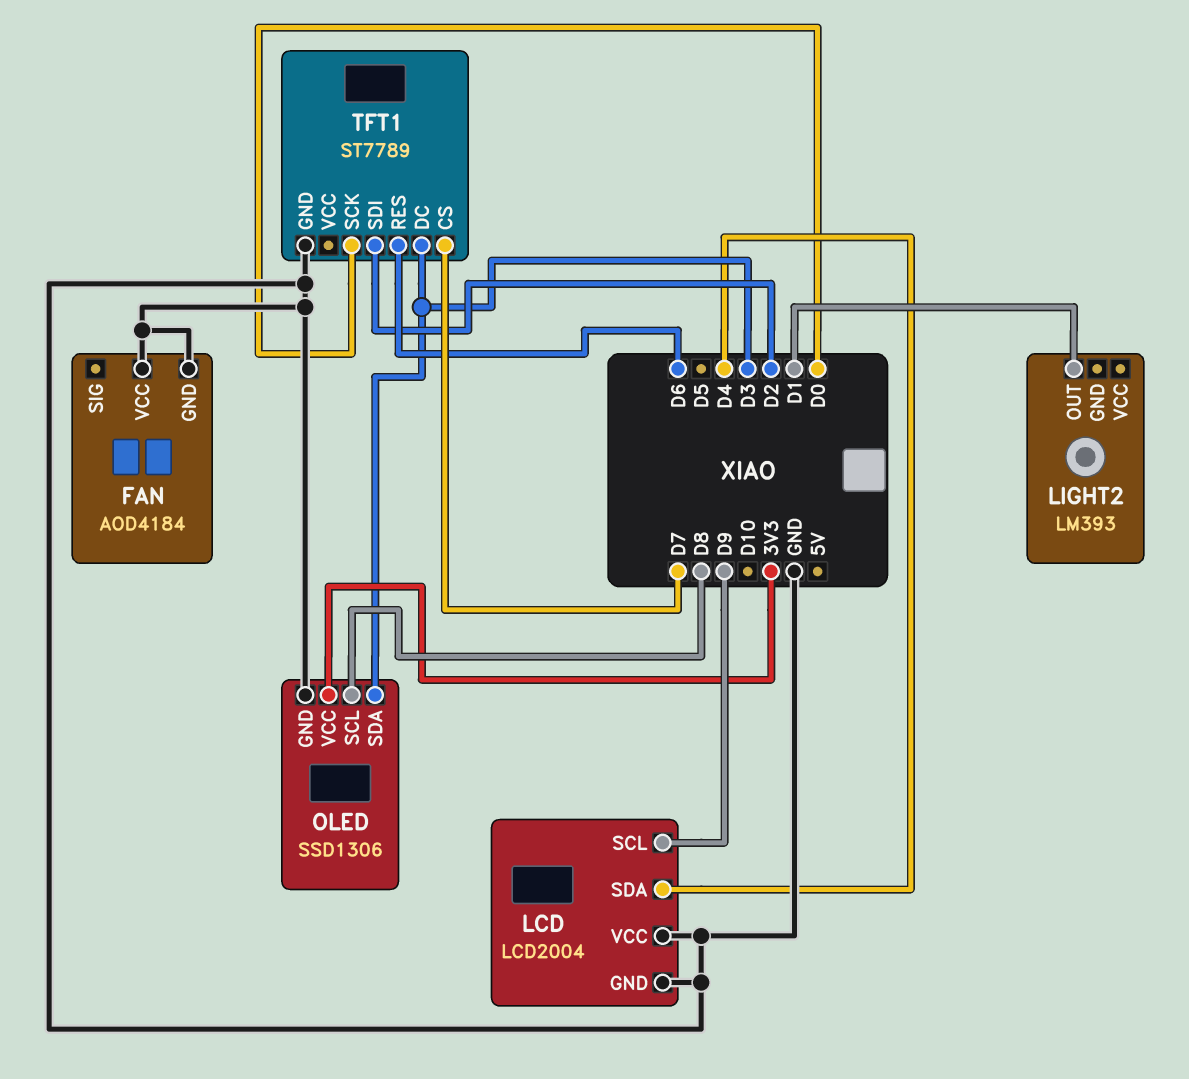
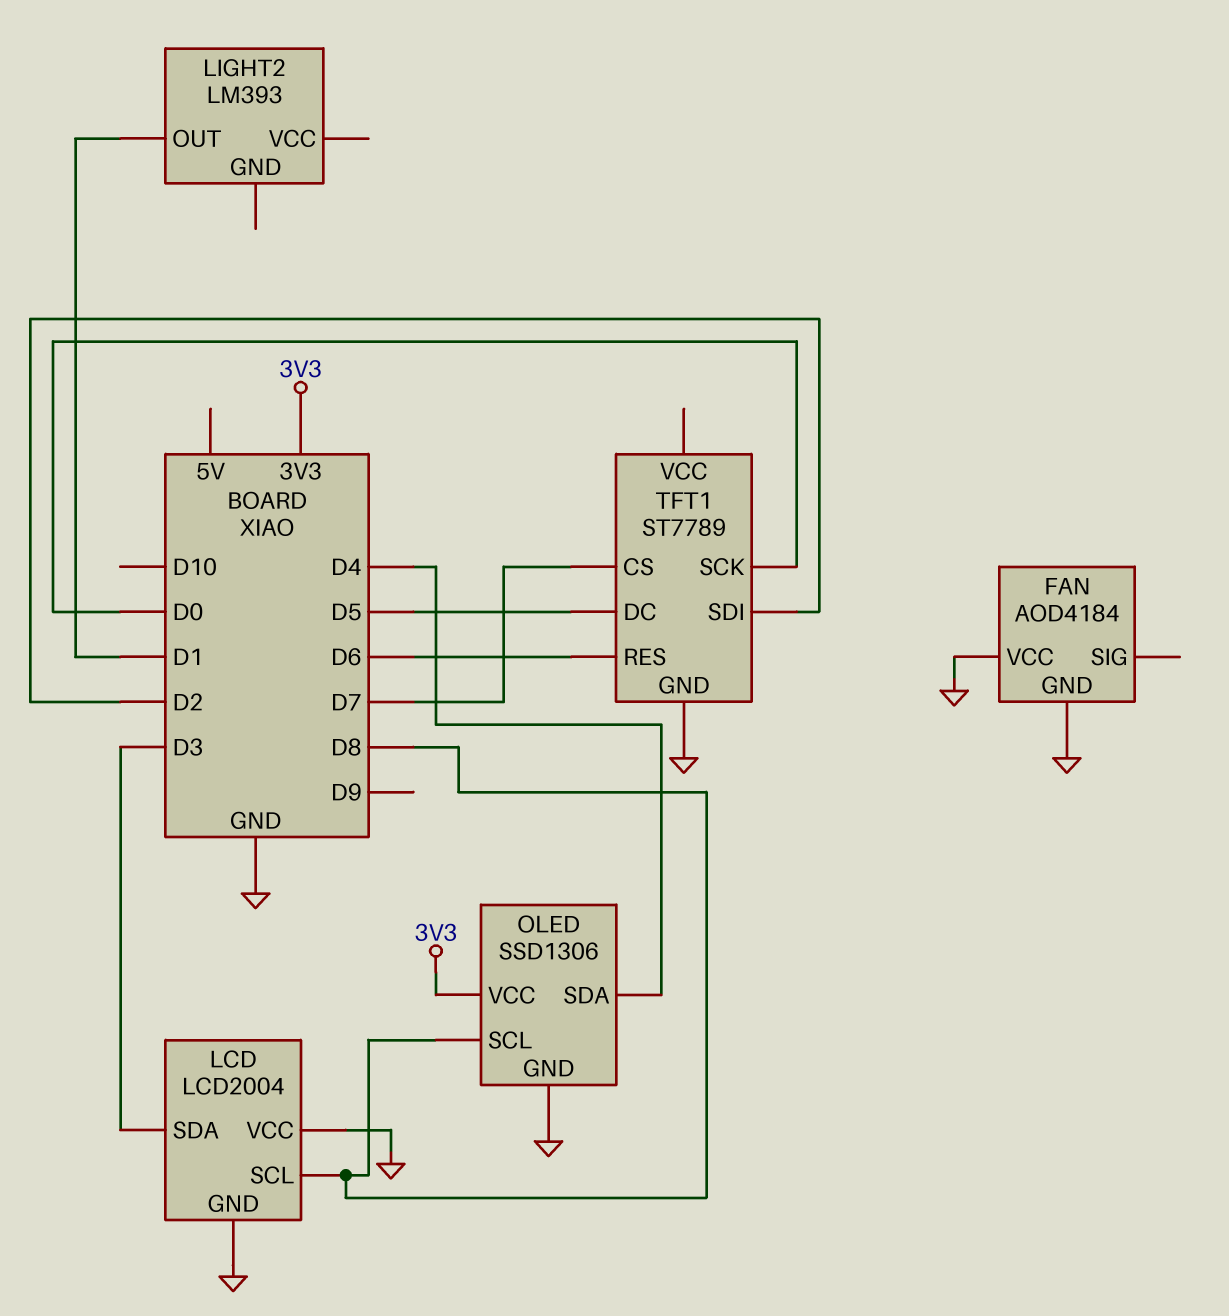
LCD pin SCL: D9 -> D8
LCD pin SDA: D4 -> D3
OLED pin SDA: D3 -> D4
TFT1 pin DC: D3 -> D5

